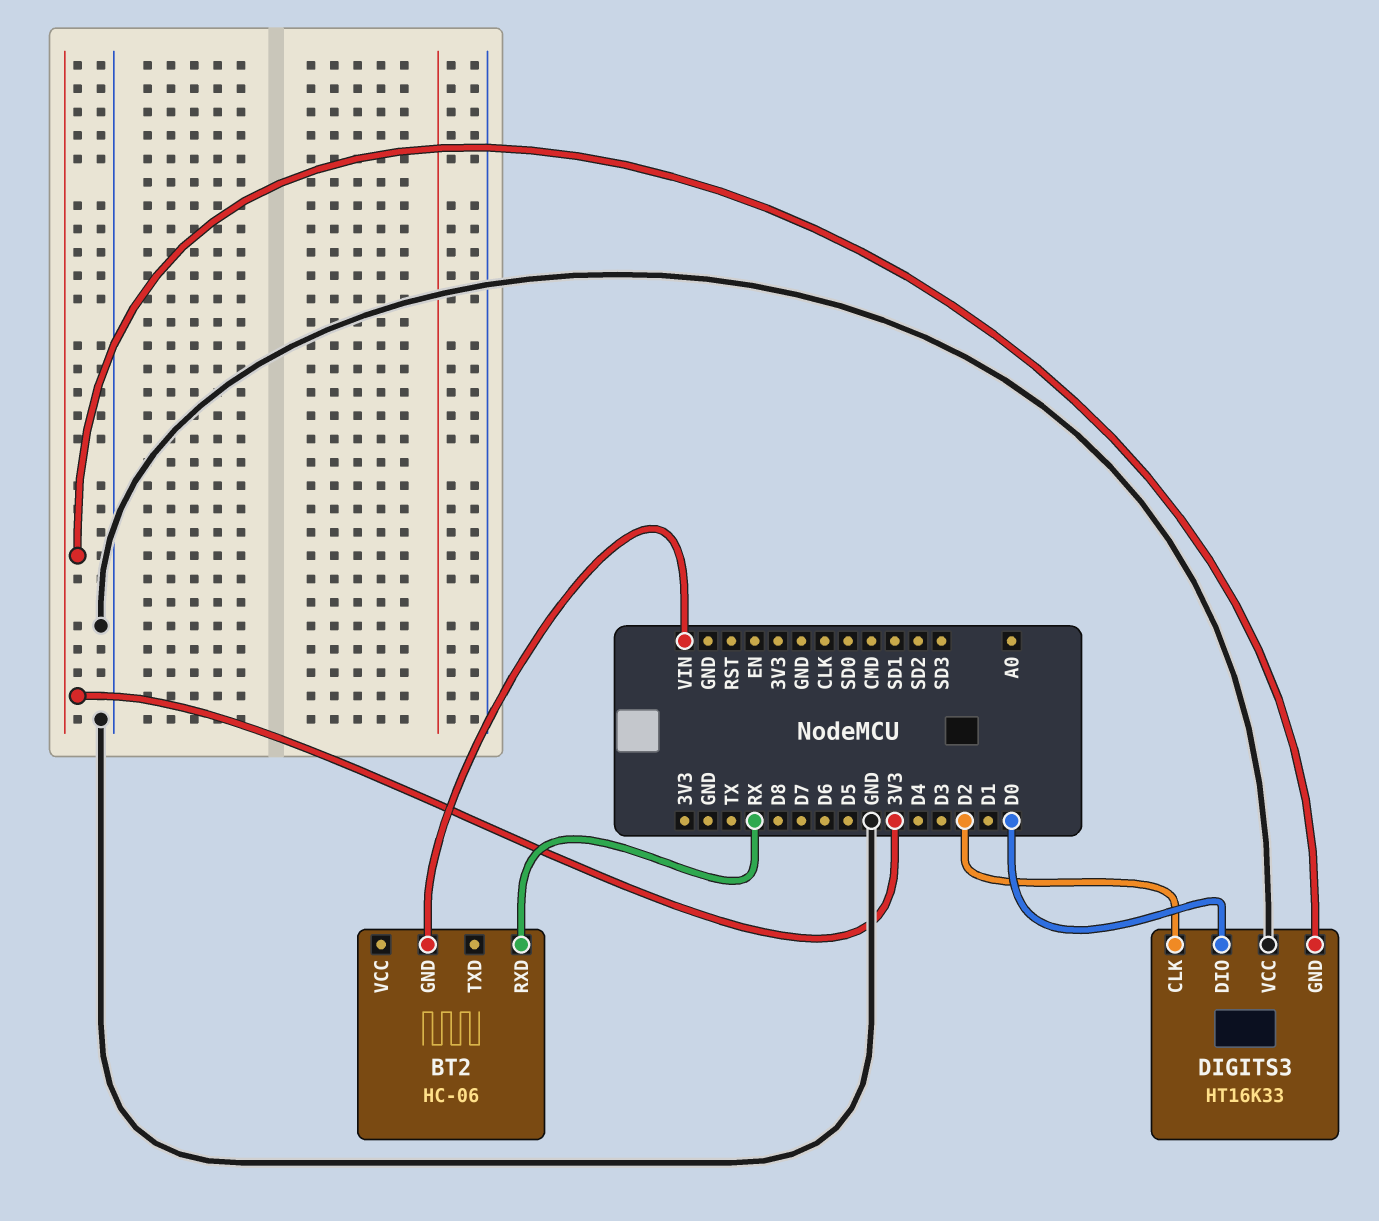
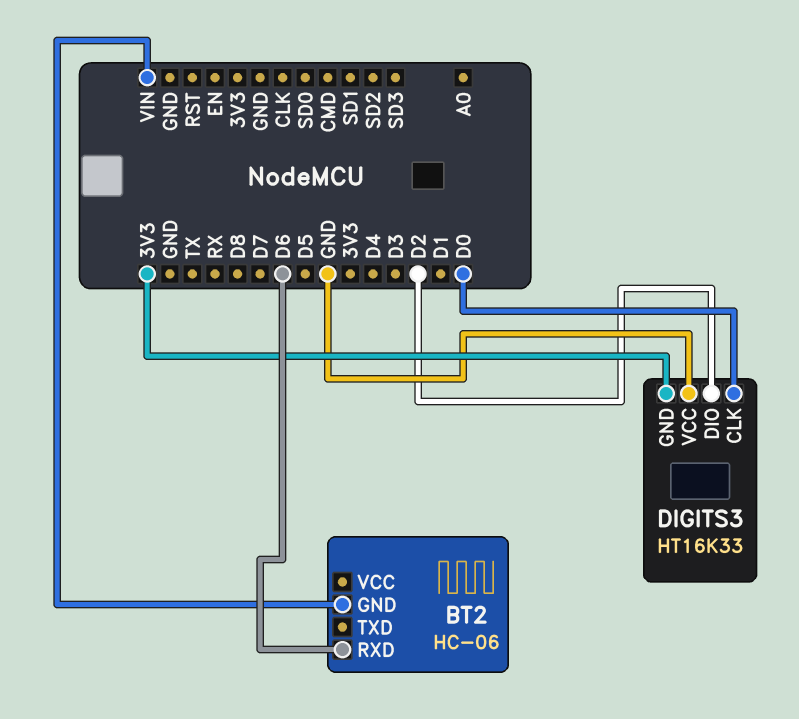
BT2 pin RXD: RX -> D6
DIGITS3 pin CLK: D2 -> D0
DIGITS3 pin DIO: D0 -> D2

